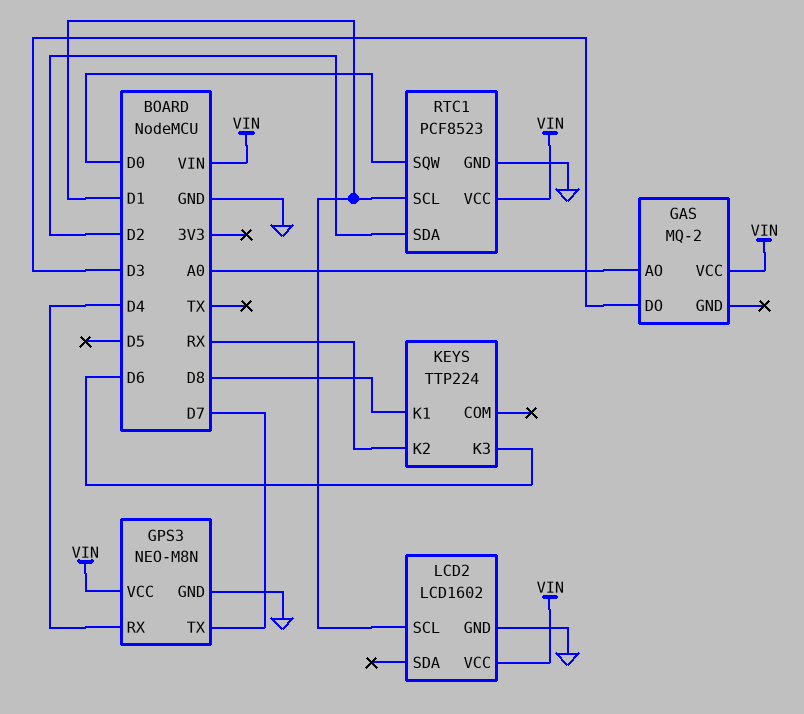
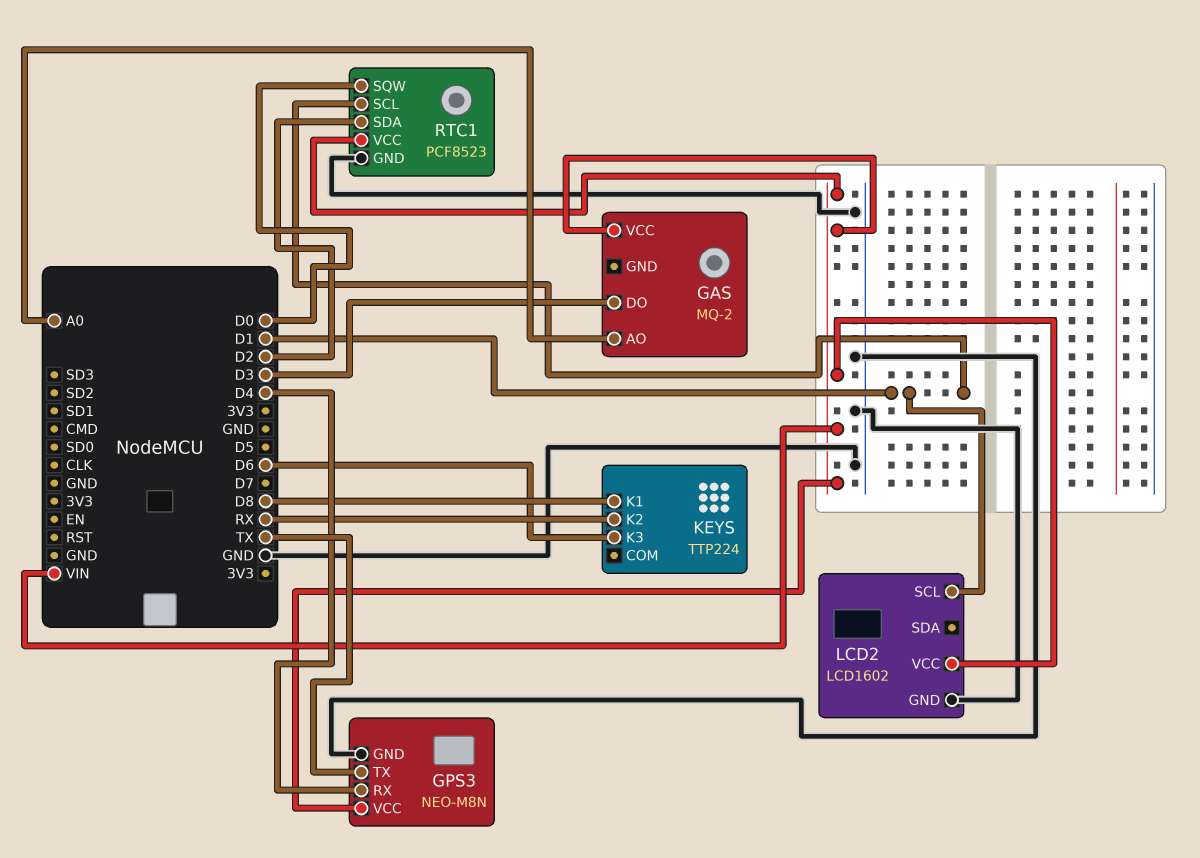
GPS3 pin TX: D7 -> TX

